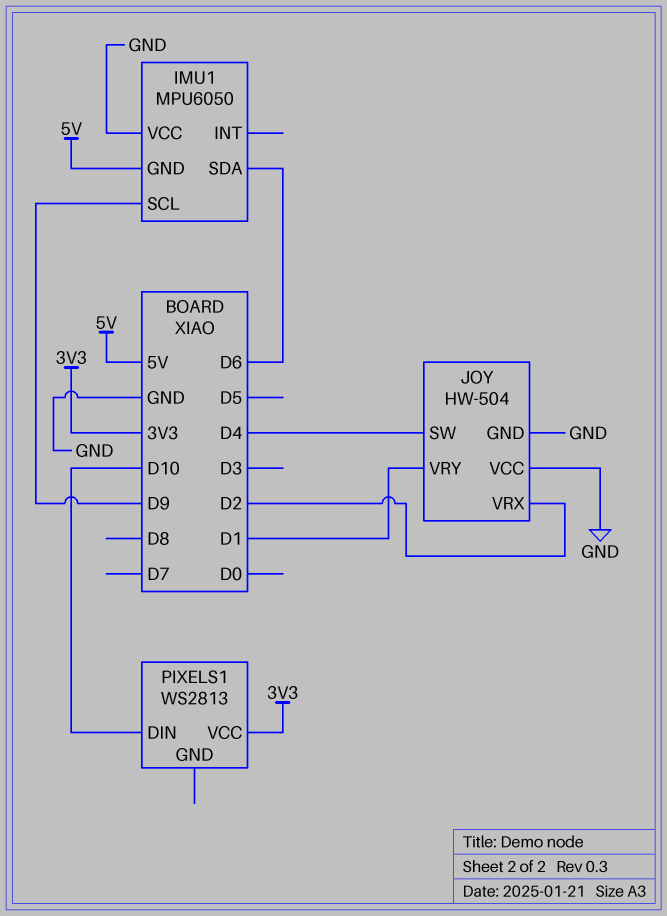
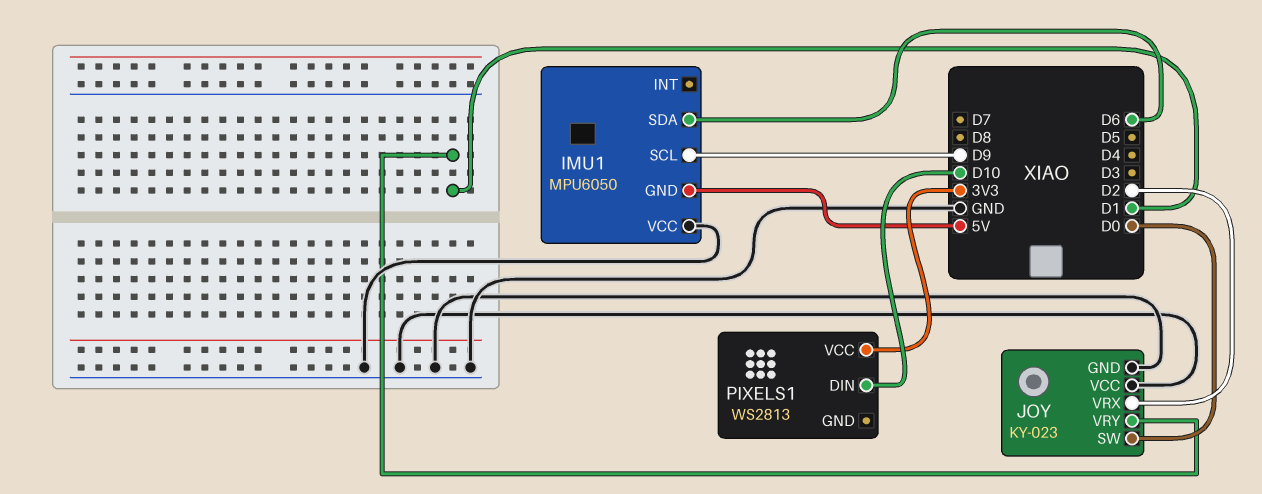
JOY: HW-504 -> KY-023
JOY pin SW: D4 -> D0

